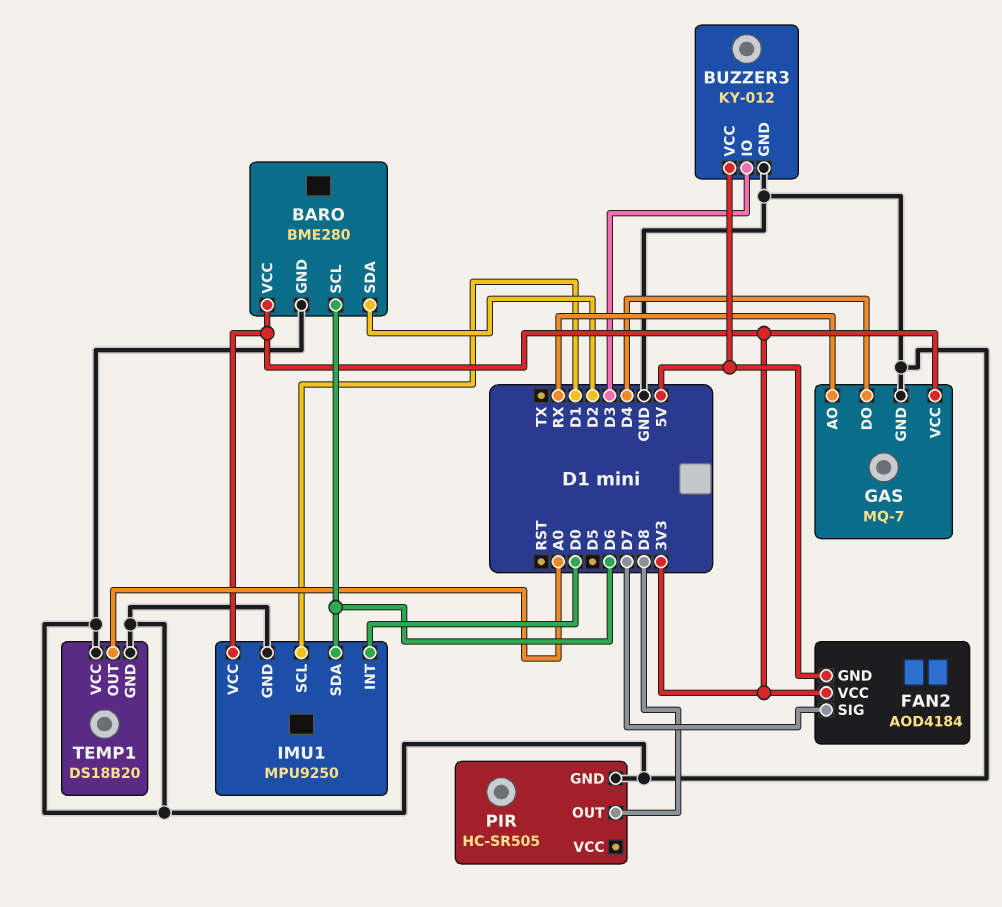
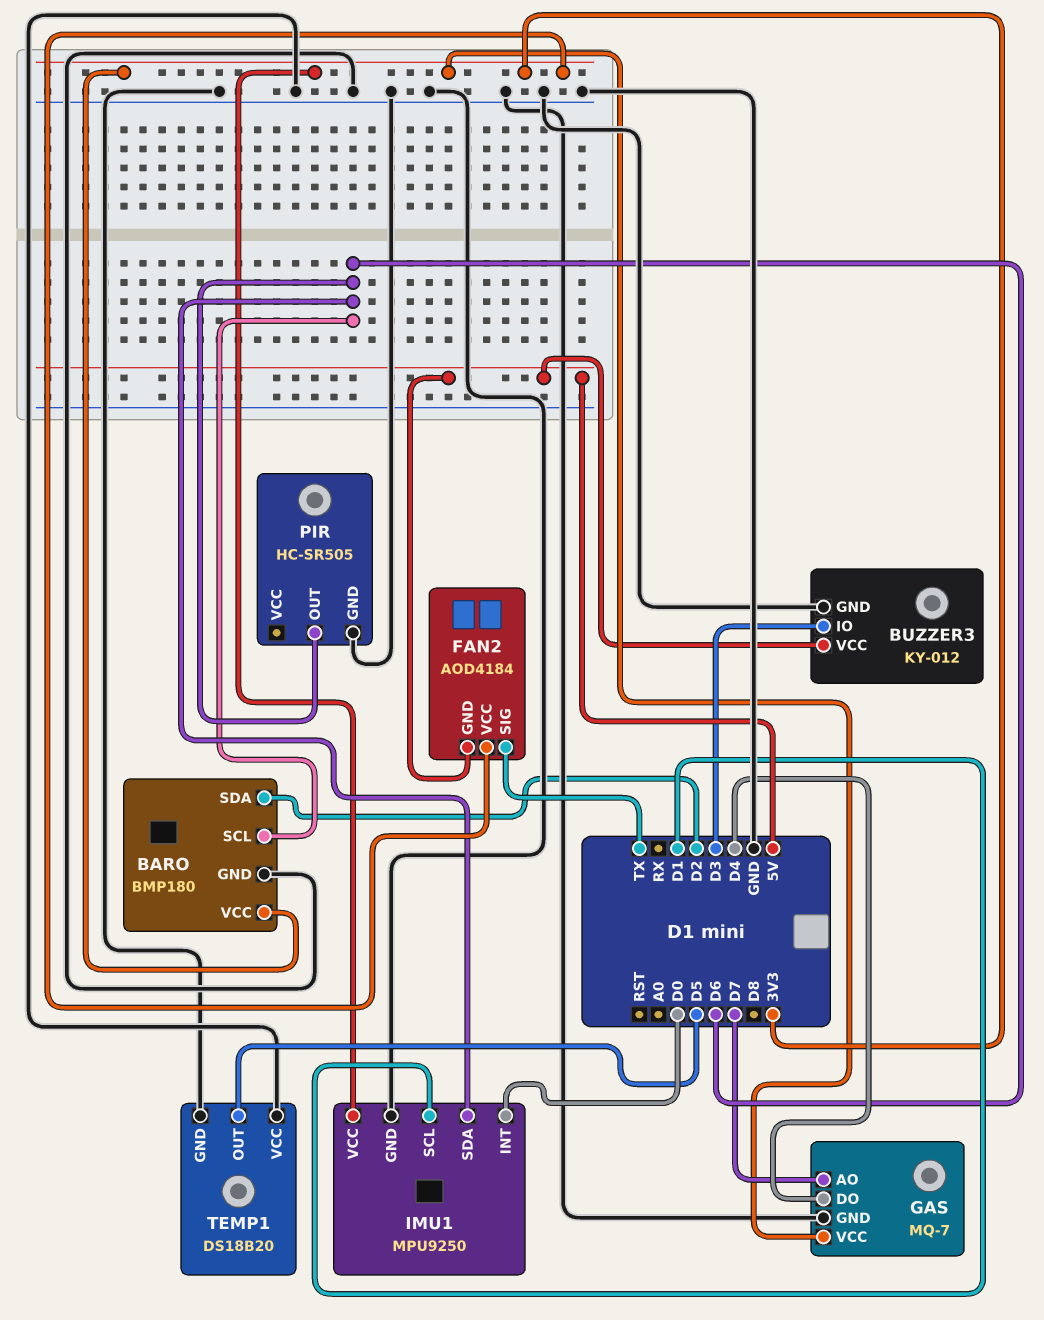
BARO: BME280 -> BMP180
FAN2 pin SIG: D7 -> TX
GAS pin AO: RX -> D7
PIR pin OUT: D8 -> D6
TEMP1 pin OUT: A0 -> D5

